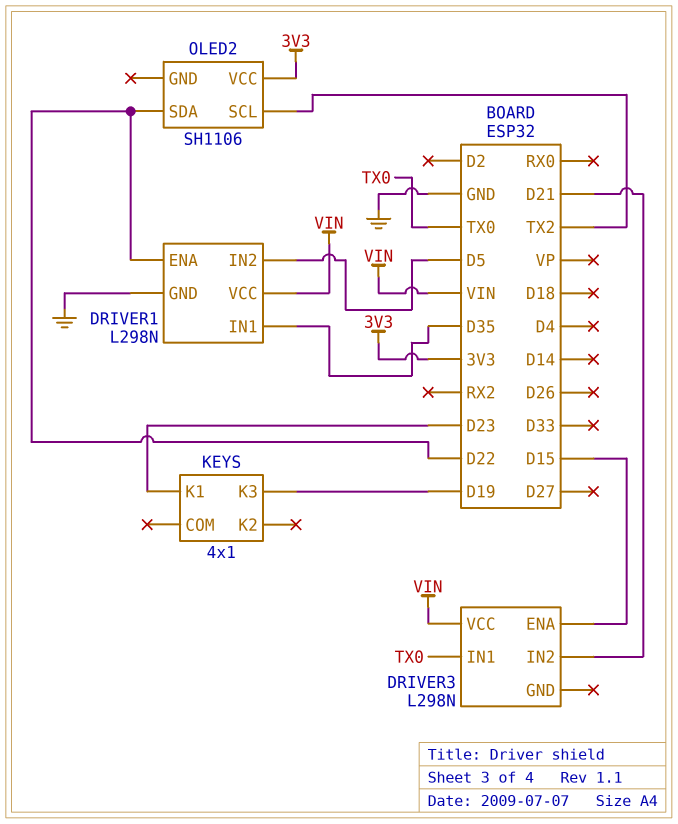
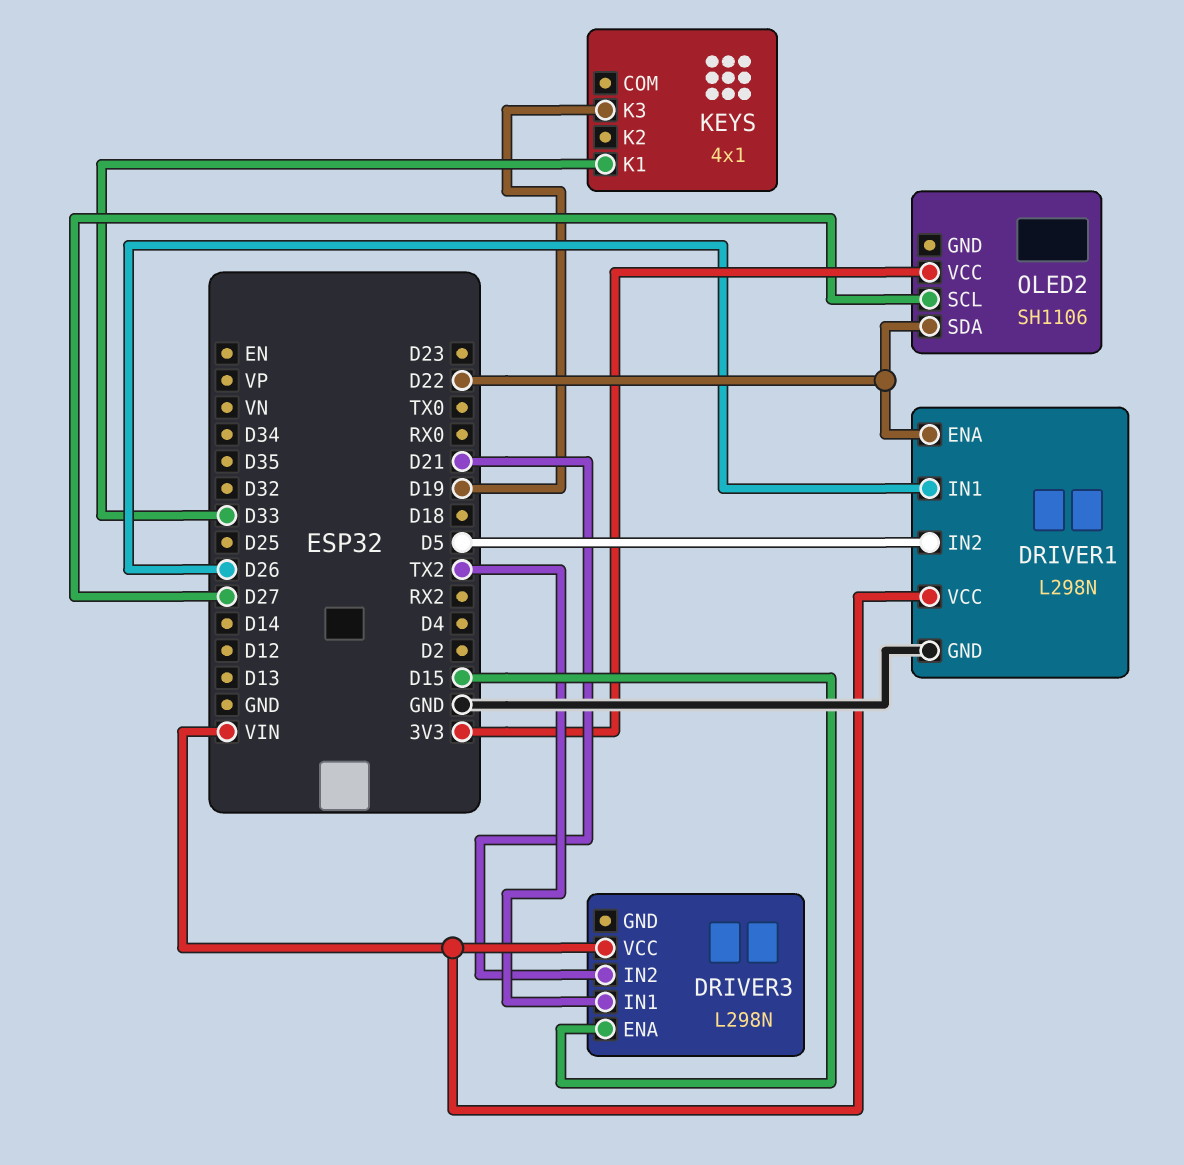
DRIVER1 pin IN1: D35 -> D26
DRIVER3 pin IN1: TX0 -> TX2
KEYS pin K1: D23 -> D33
OLED2 pin SCL: TX2 -> D27

